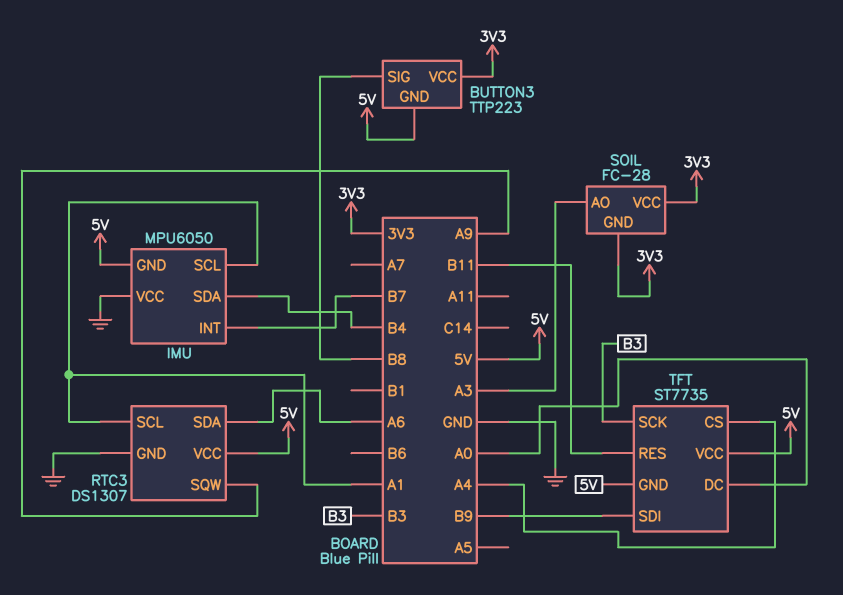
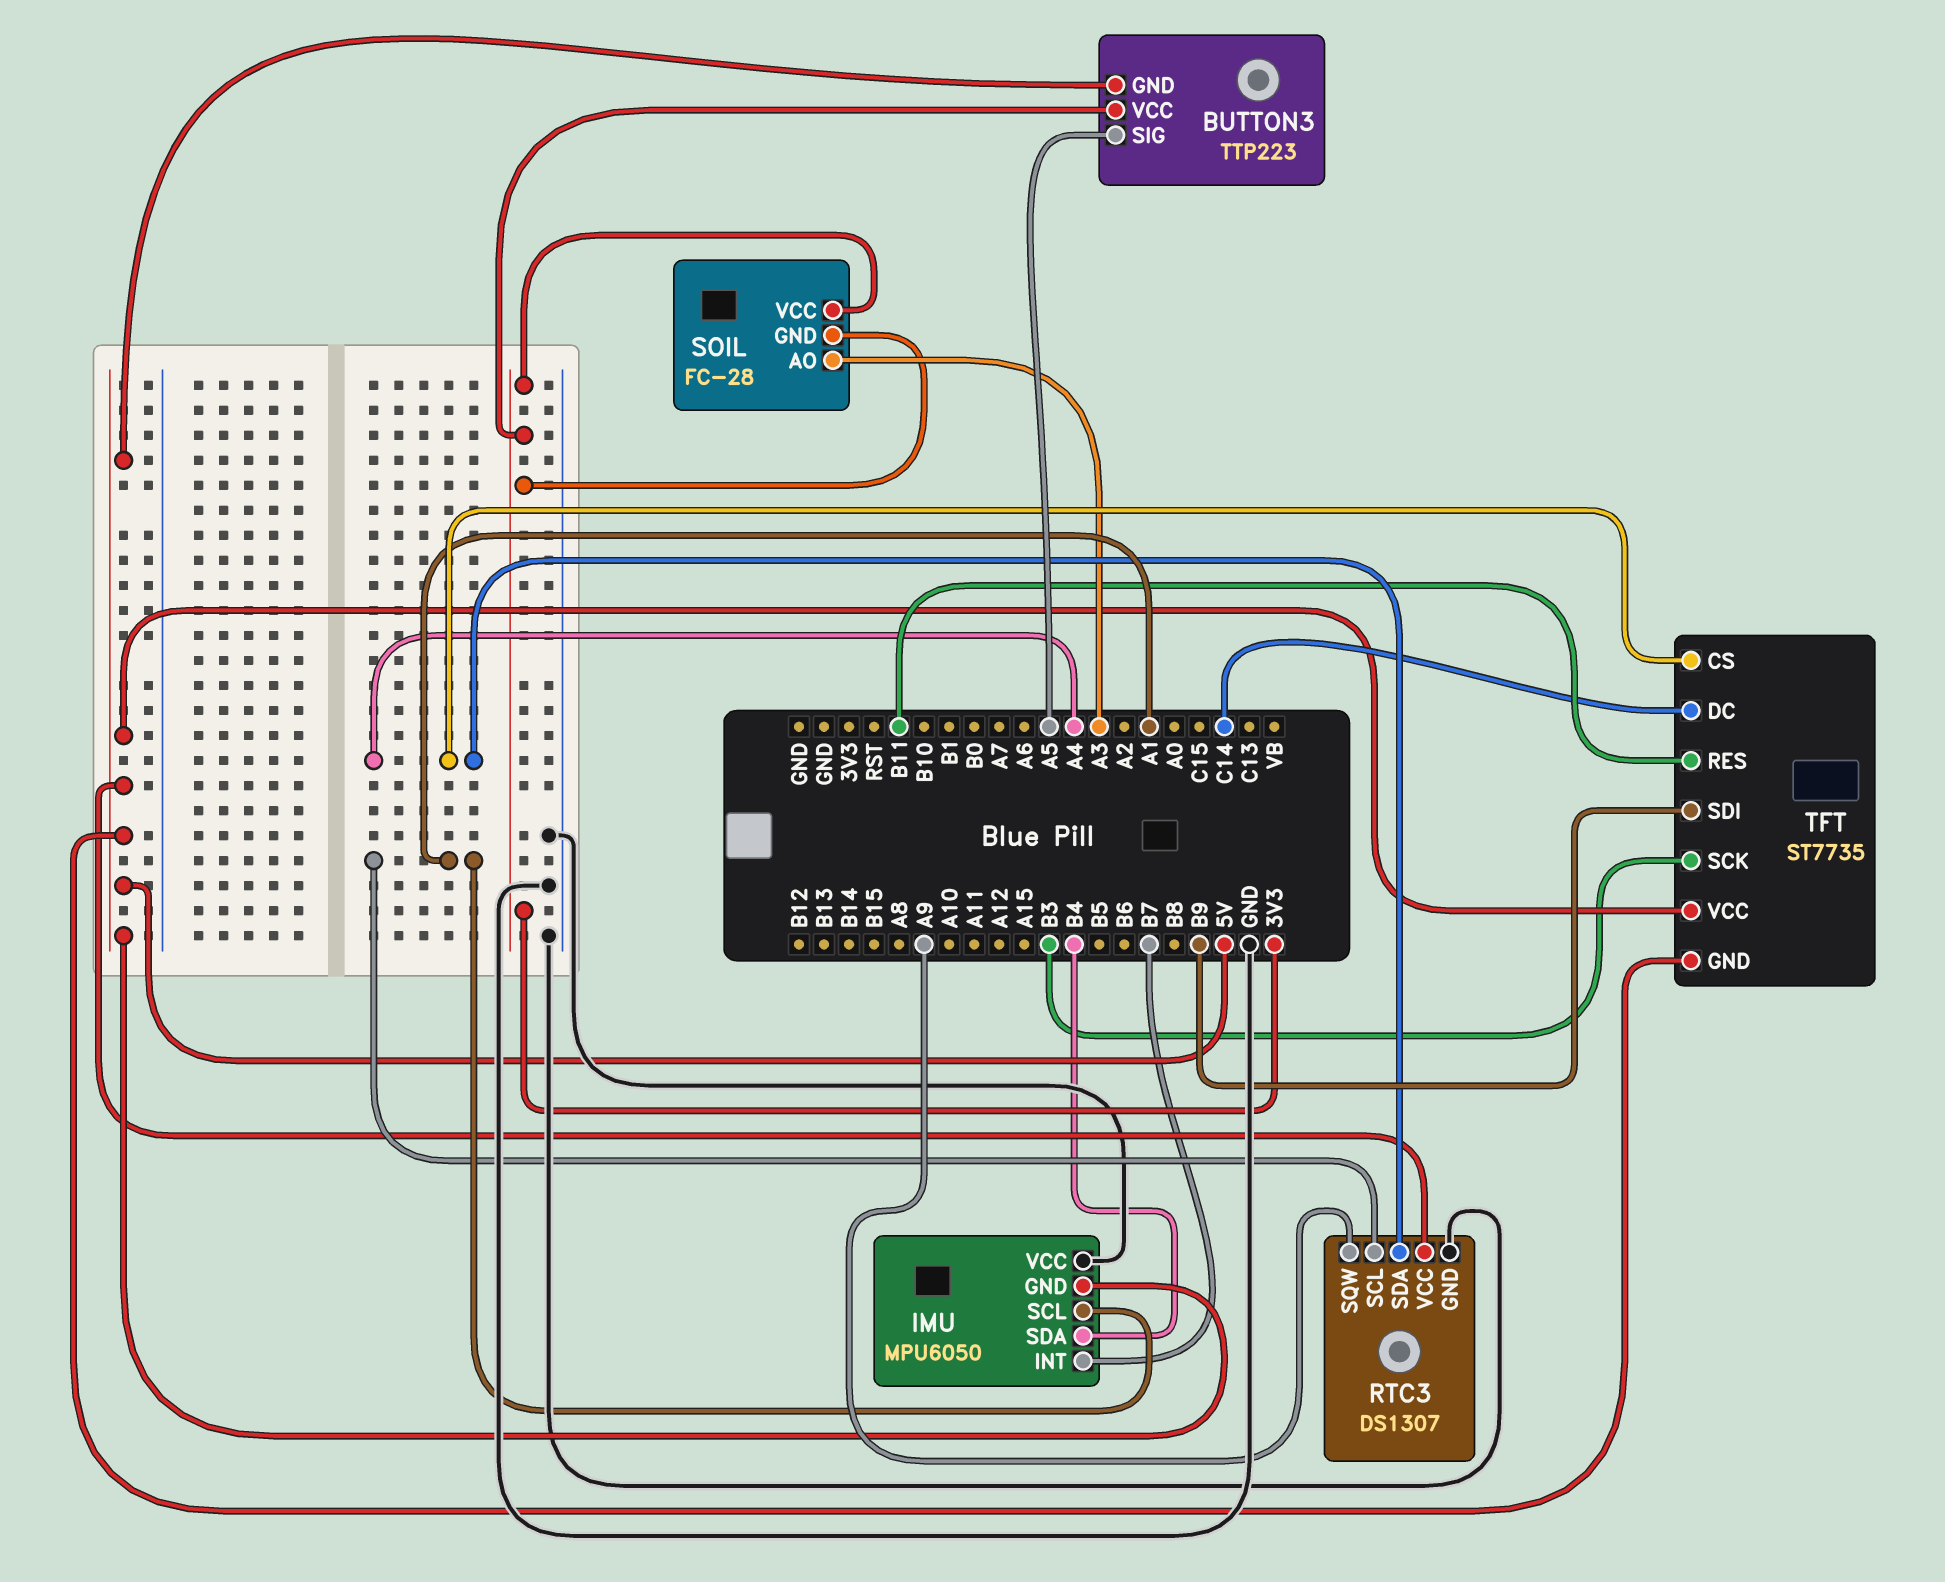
BUTTON3 pin SIG: B8 -> A5
RTC3 pin SDA: A6 -> A4
TFT pin DC: A0 -> C14

